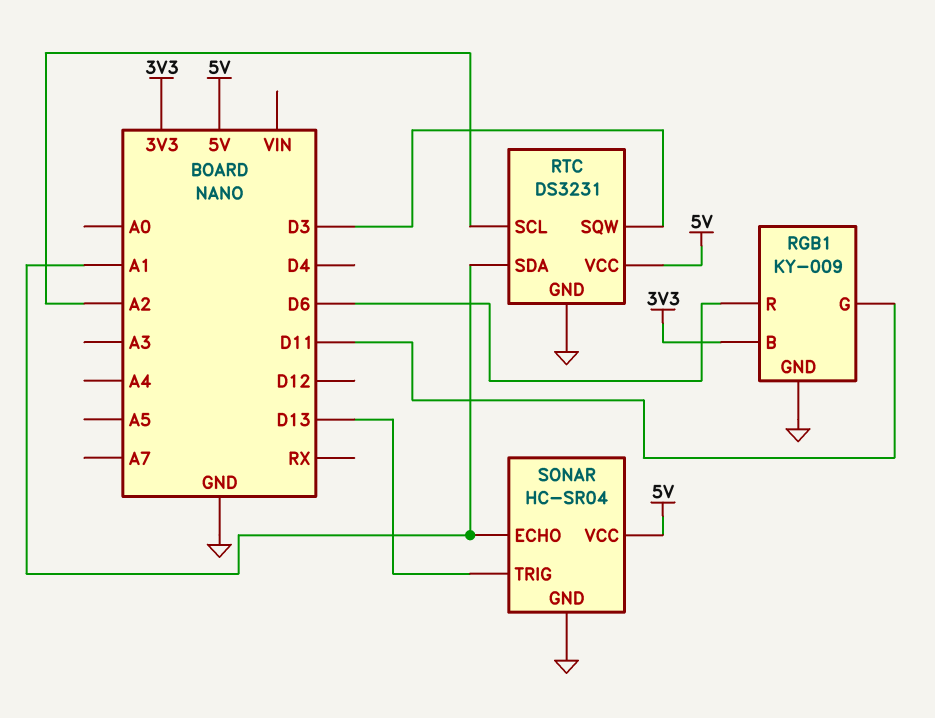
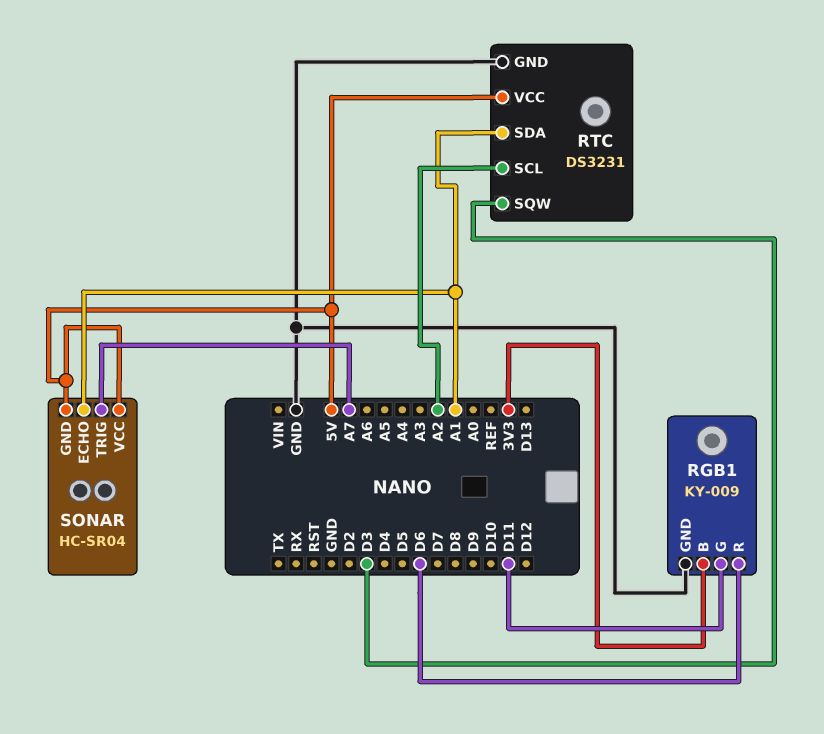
SONAR pin GND: GND -> 5V
SONAR pin TRIG: D13 -> A7

